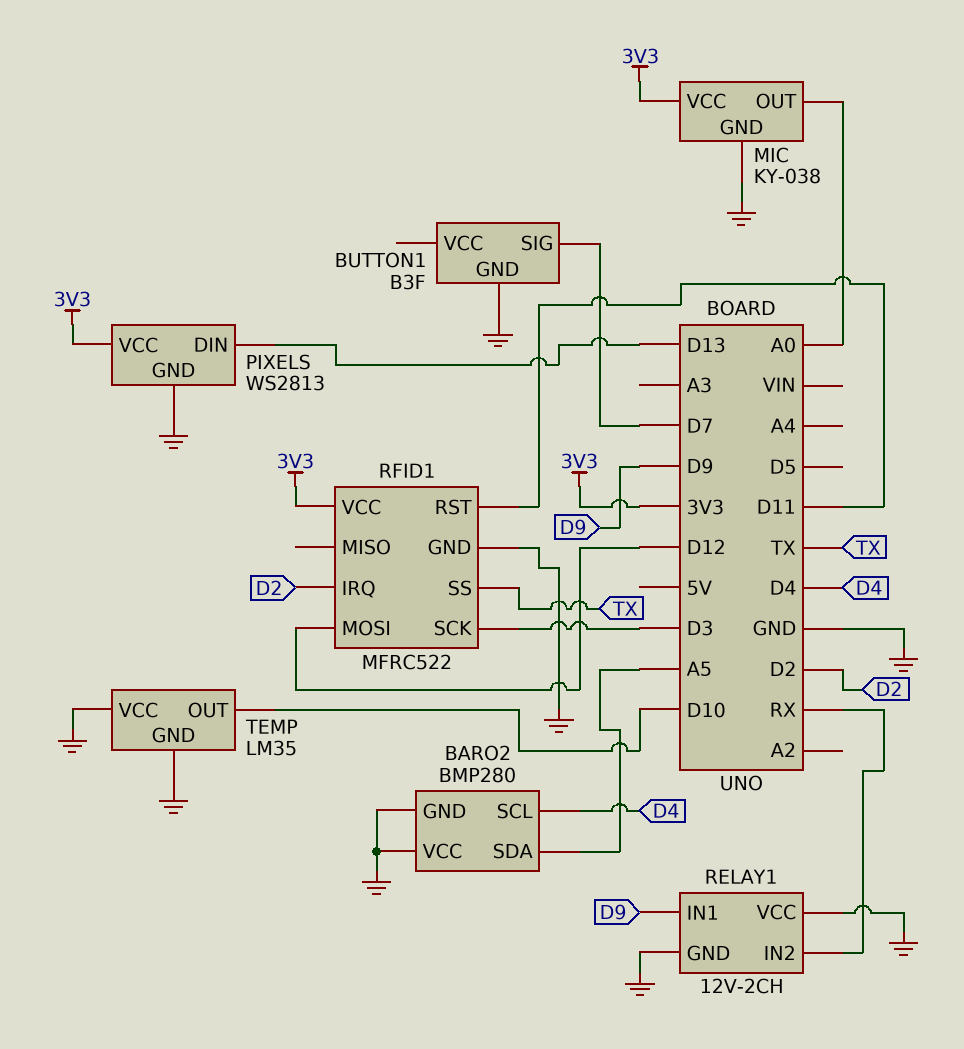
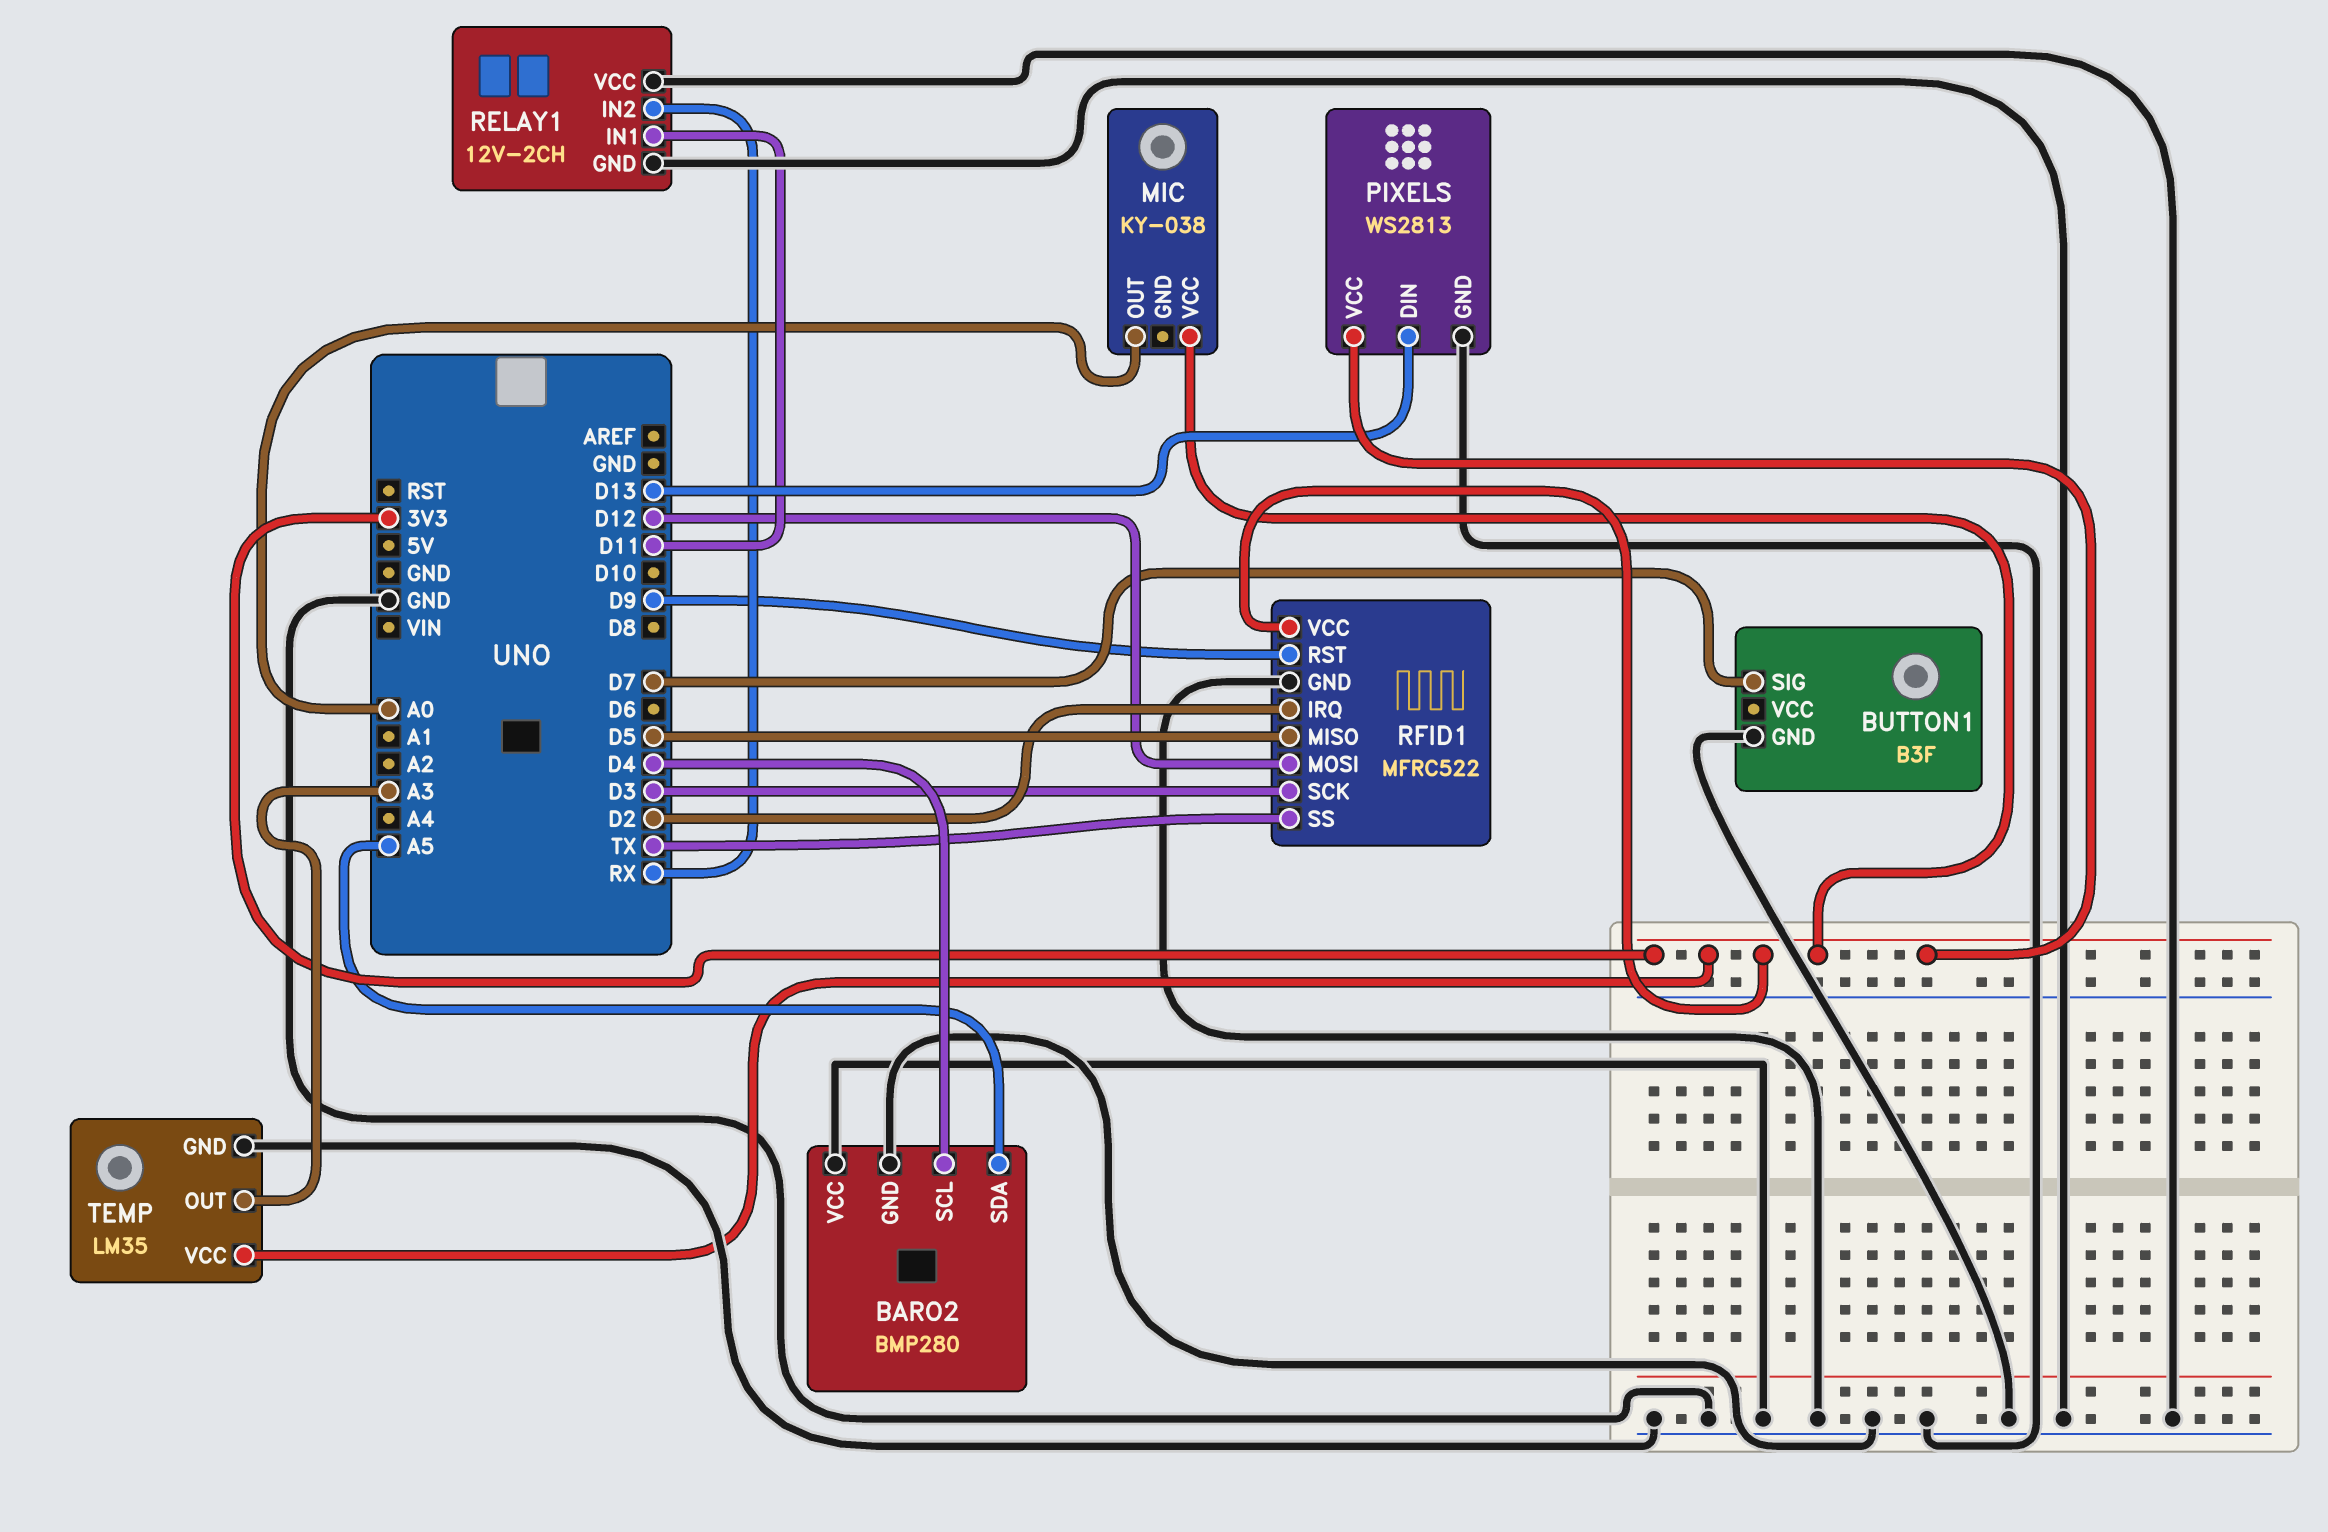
MIC pin GND: GND -> none
RELAY1 pin IN1: D9 -> D11
RFID1 pin MISO: none -> D5
RFID1 pin RST: D11 -> D9
TEMP pin OUT: D10 -> A3
TEMP pin VCC: GND -> 3V3

